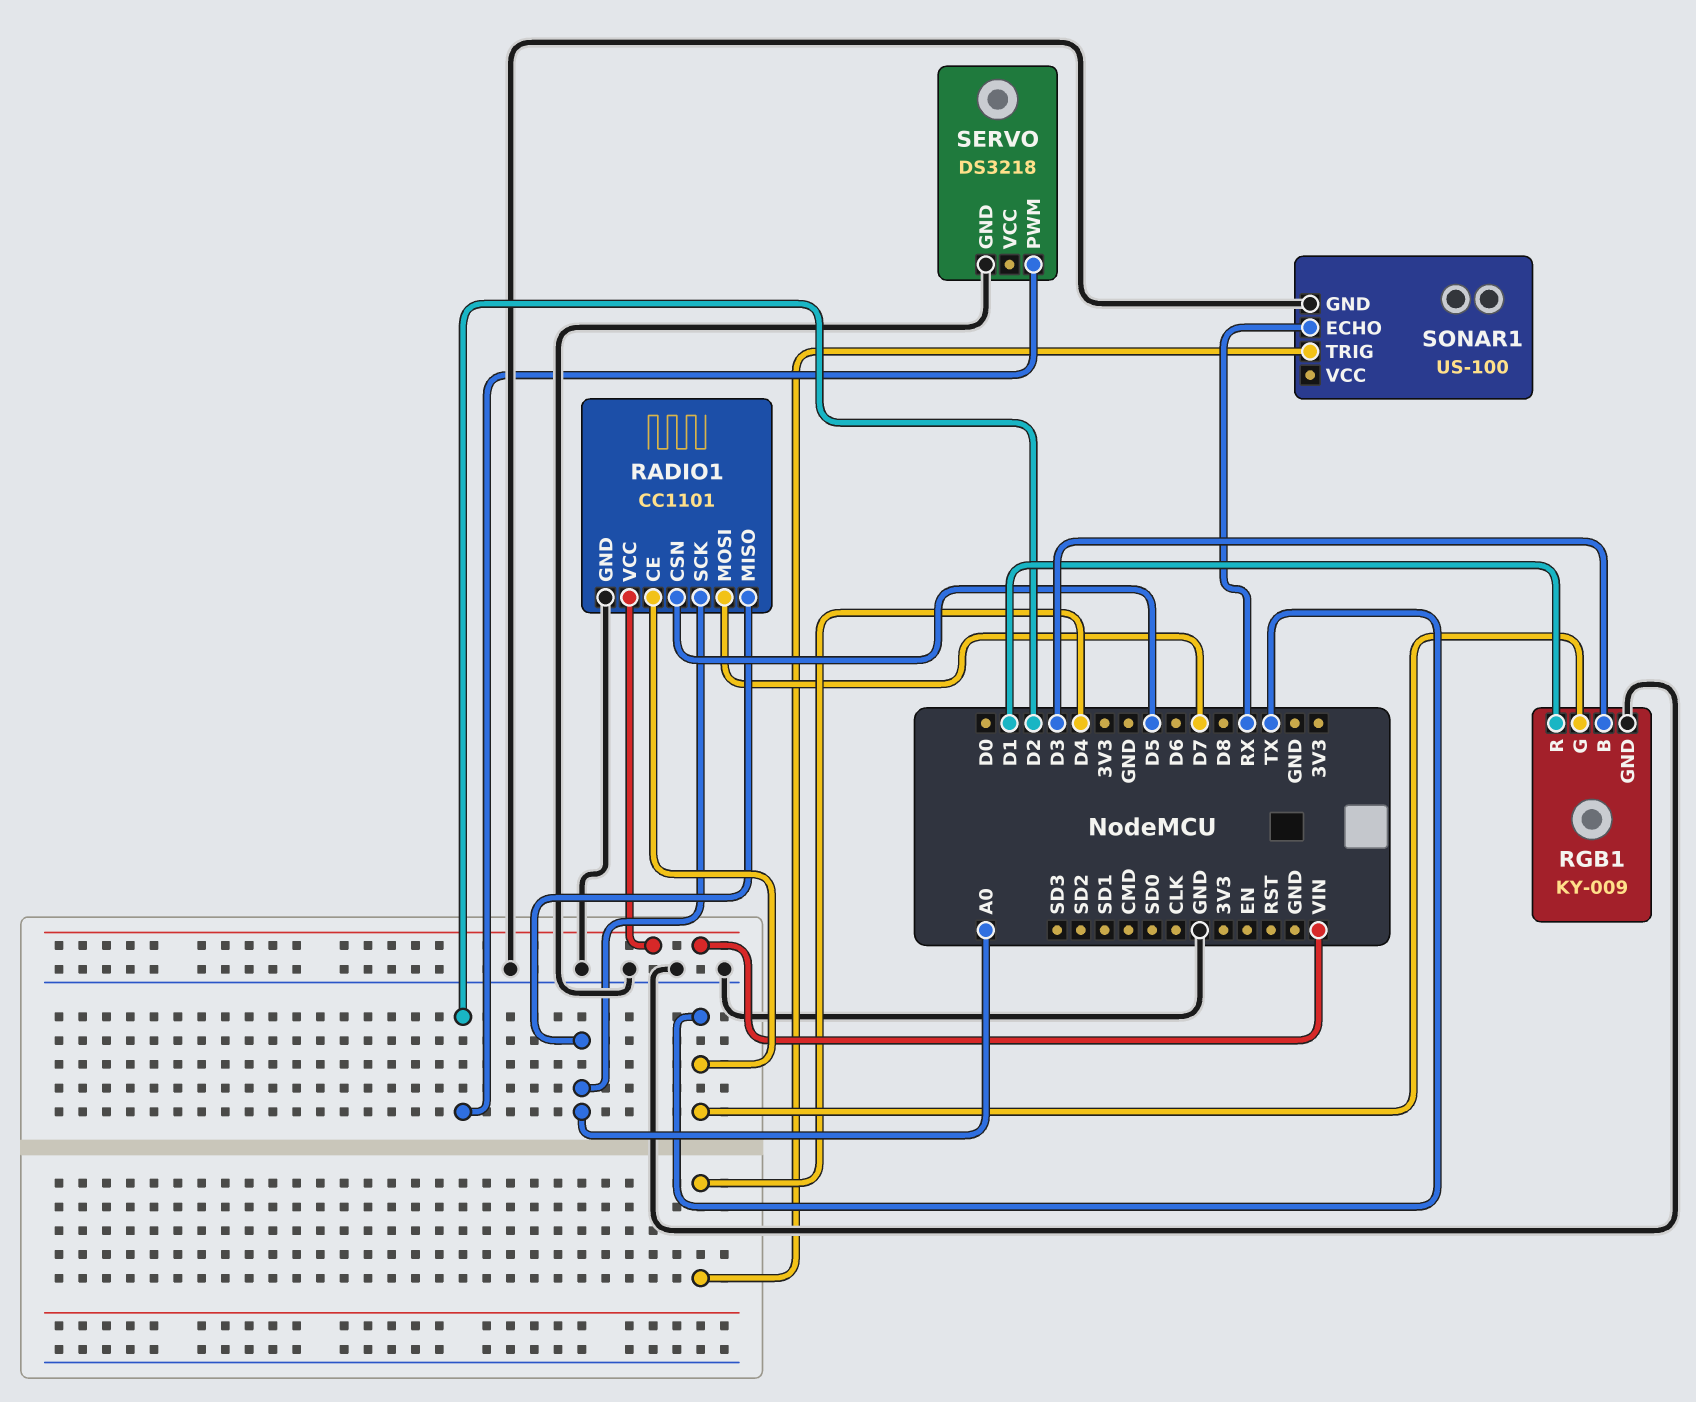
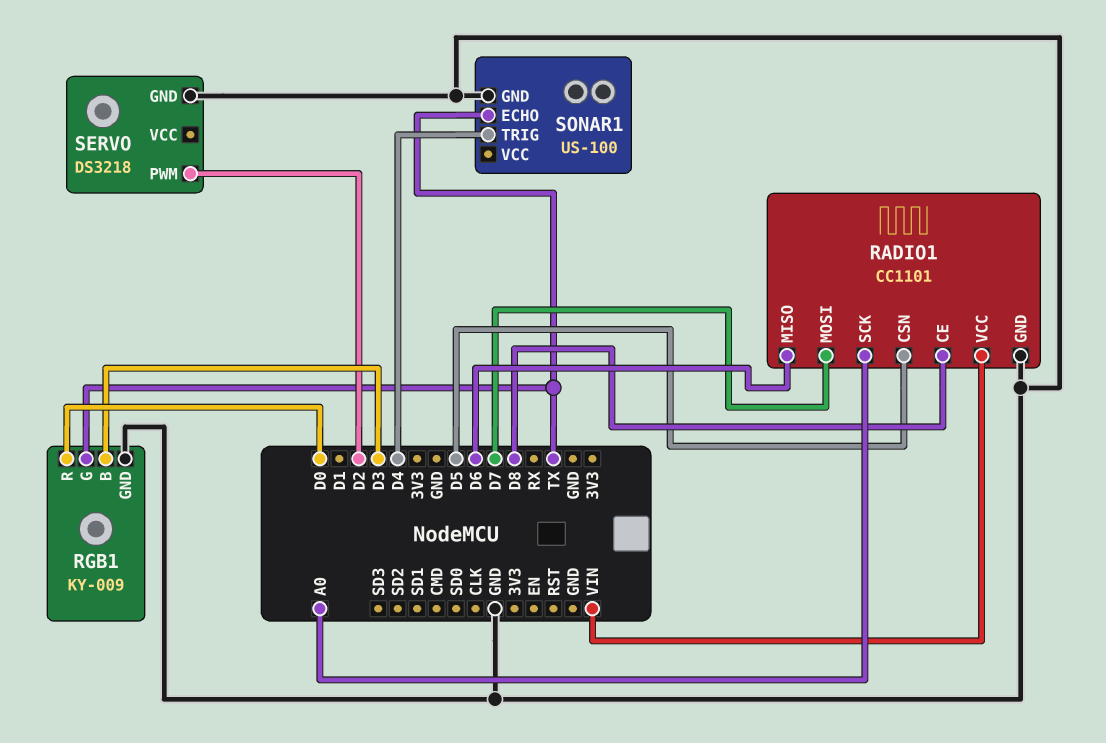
RADIO1 pin CE: TX -> D8
RADIO1 pin MISO: A0 -> D6
RGB1 pin R: D1 -> D0
SONAR1 pin ECHO: RX -> TX

